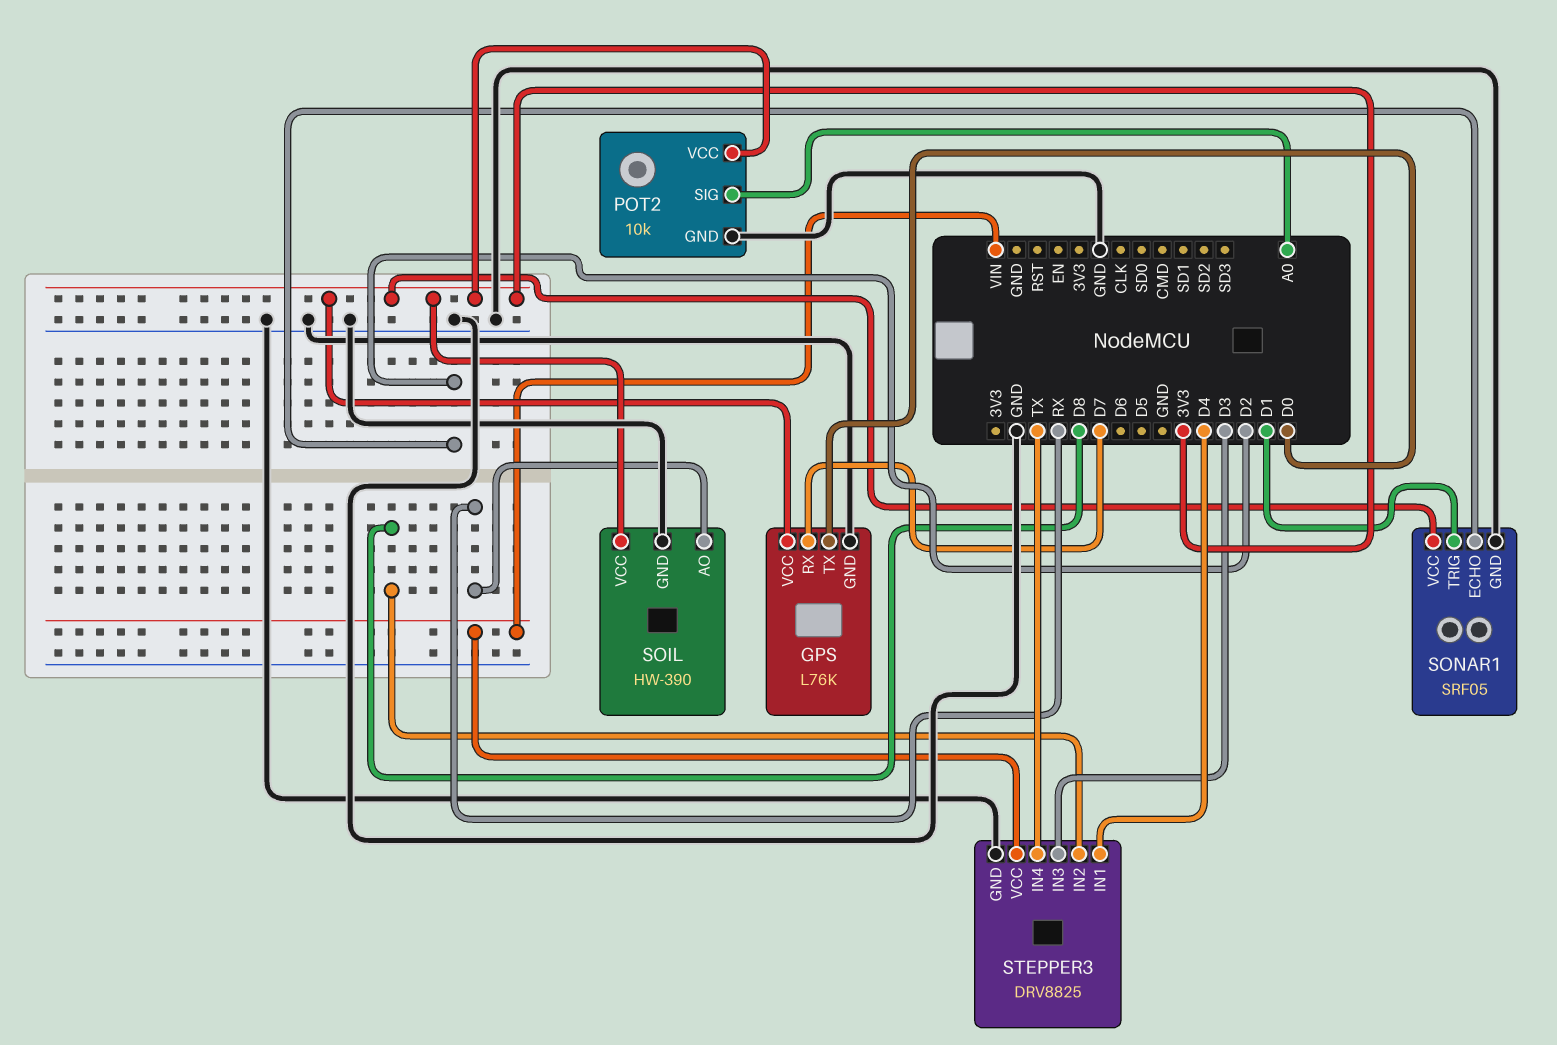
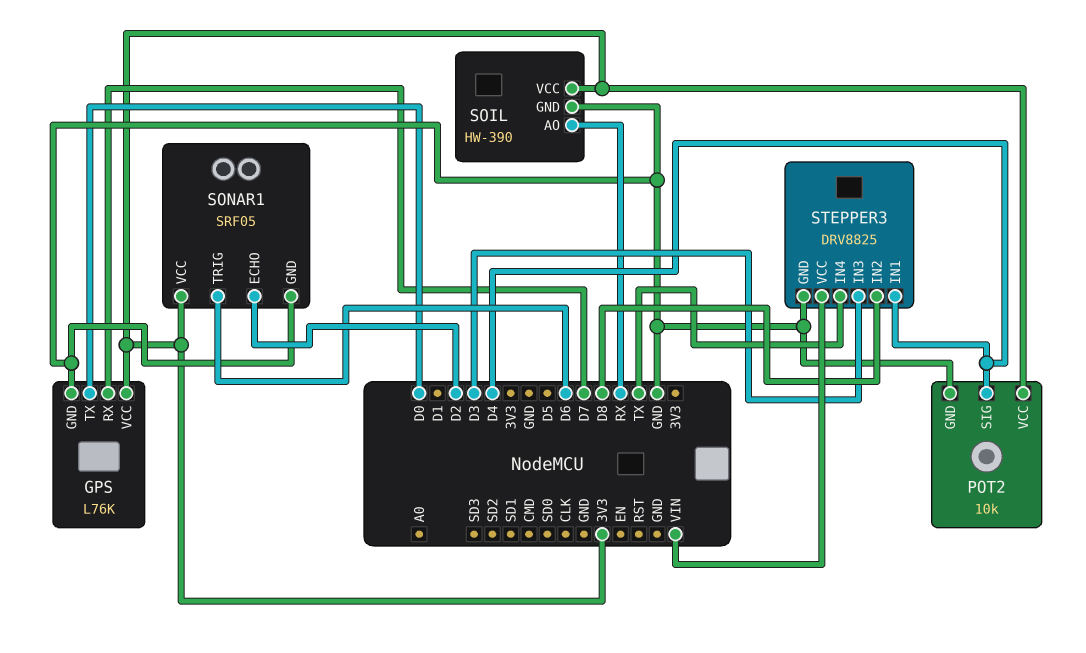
POT2 pin SIG: A0 -> D4
SONAR1 pin TRIG: D1 -> D6

